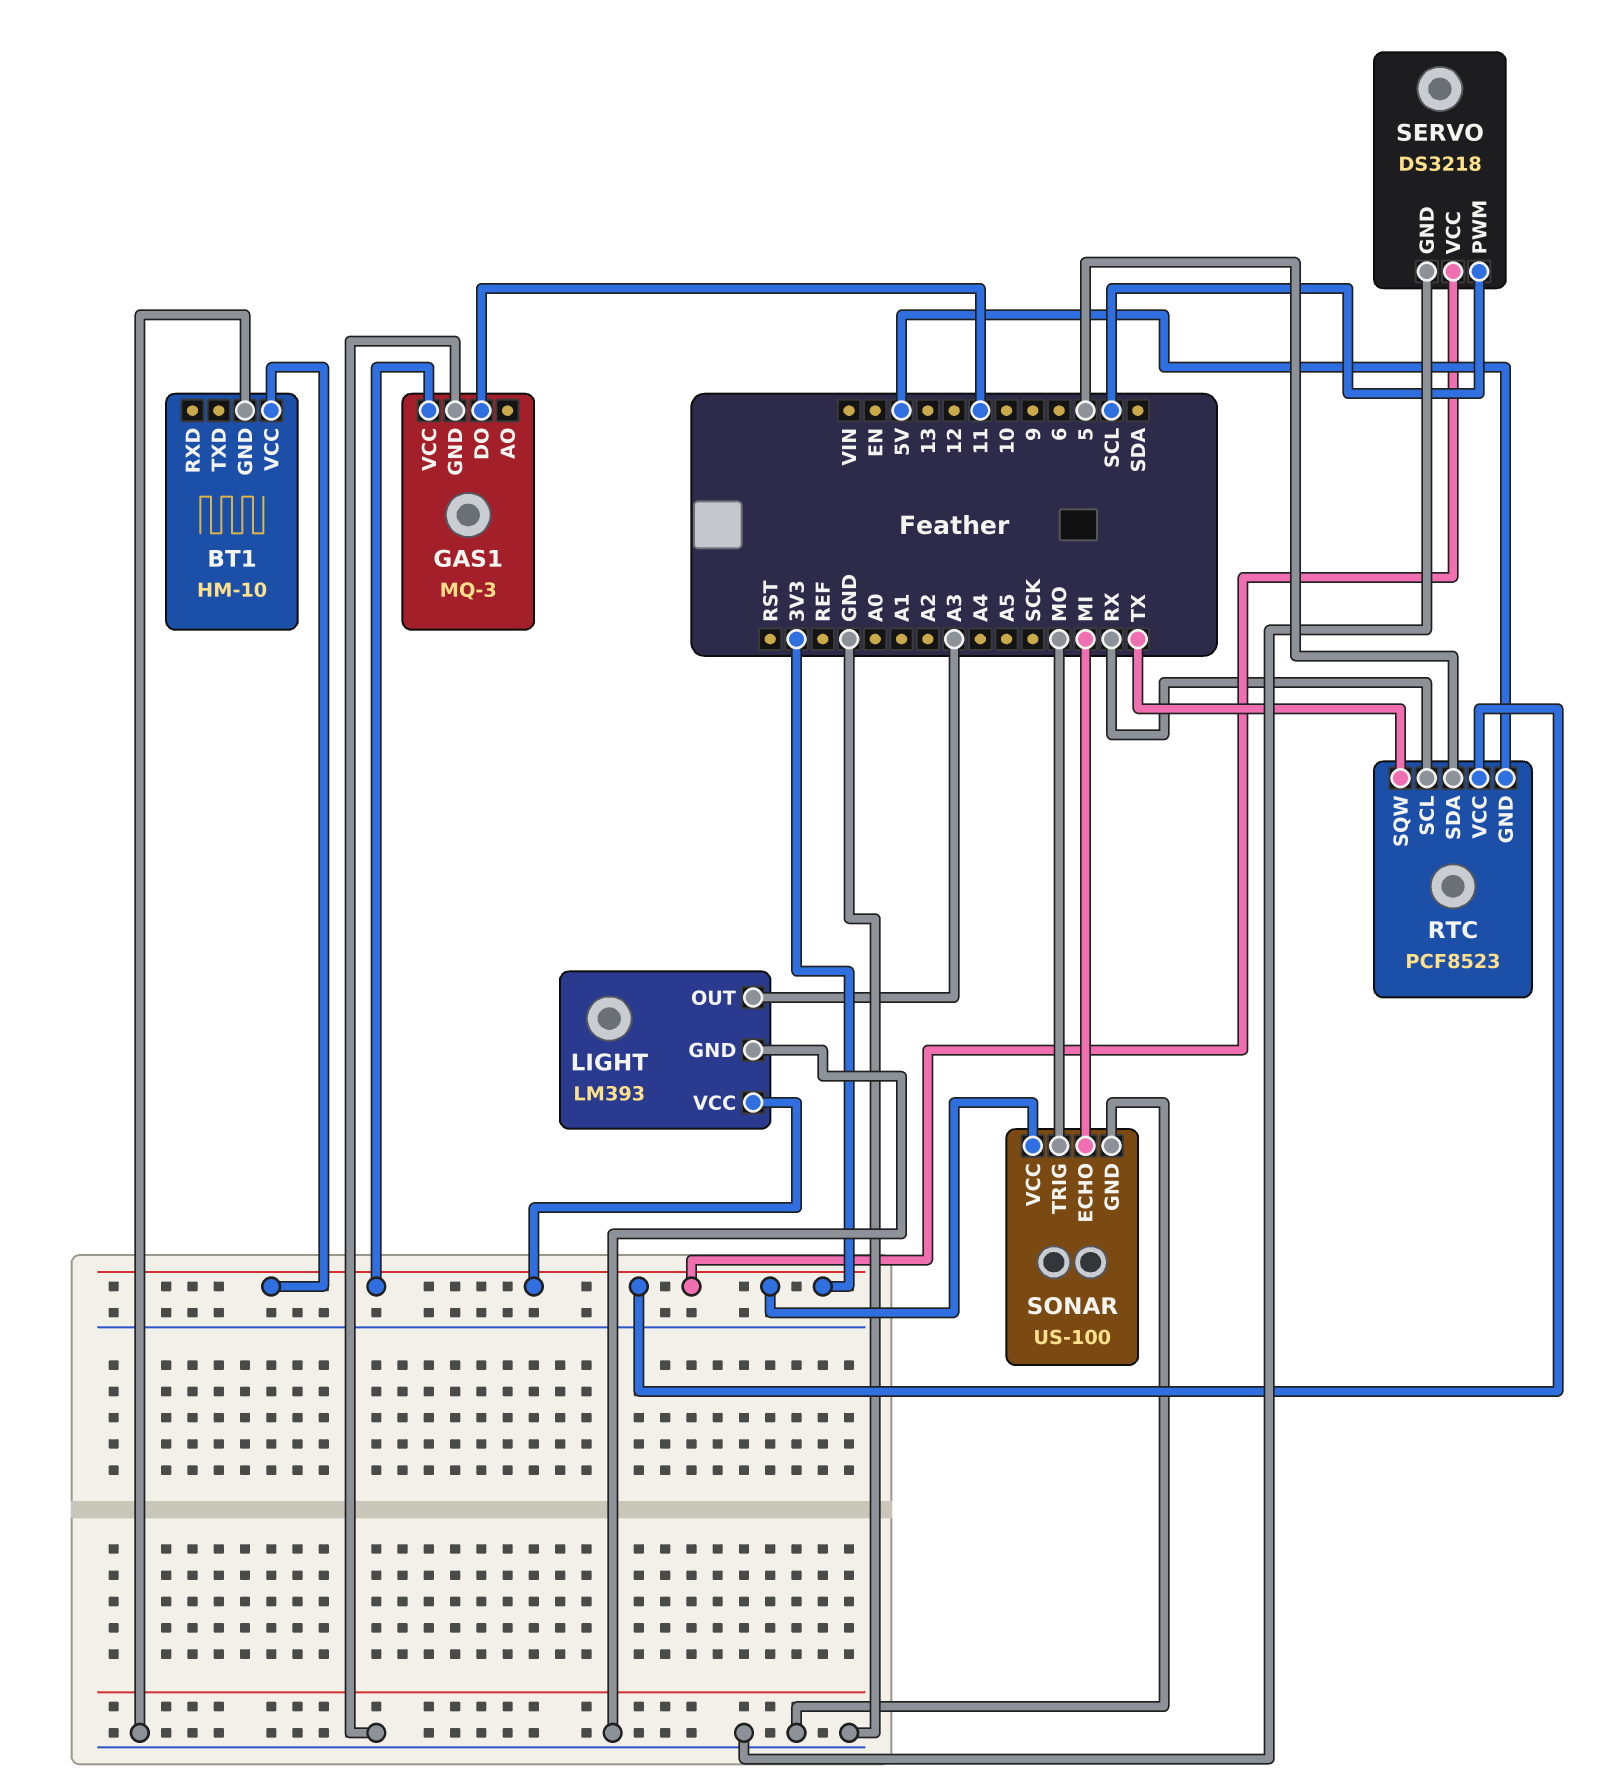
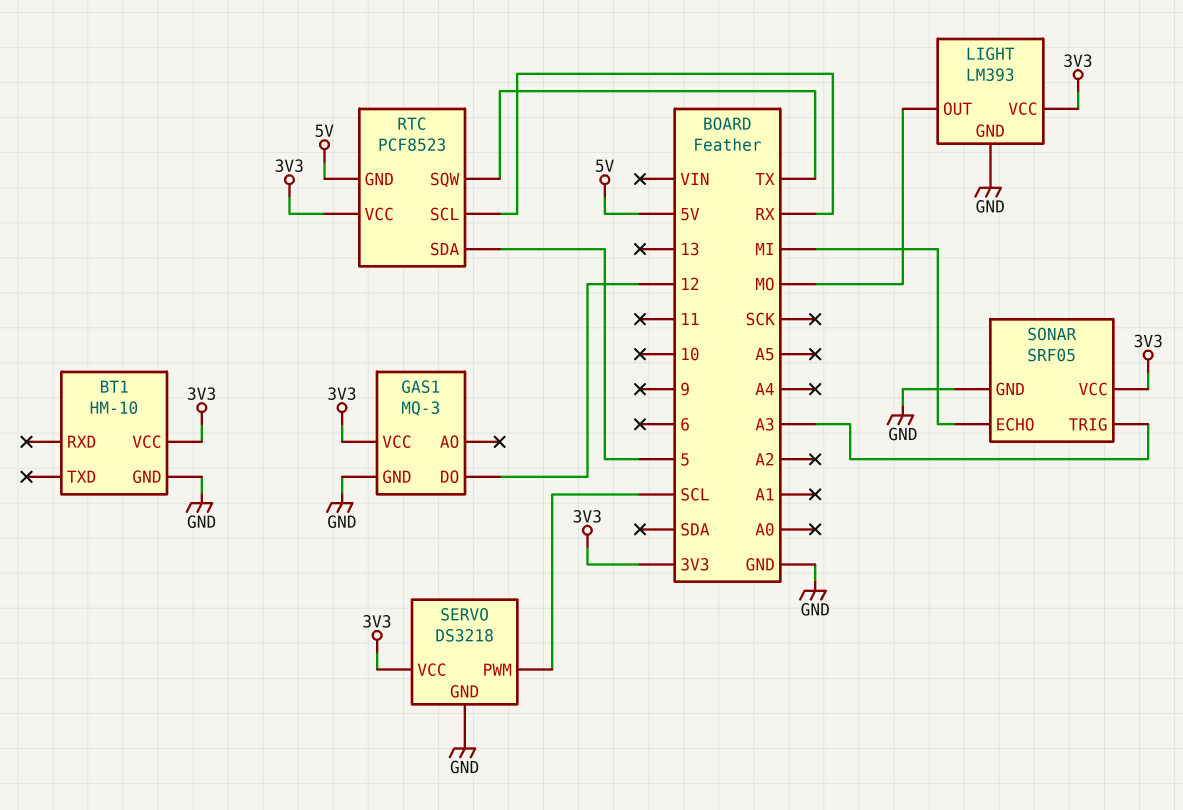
GAS1 pin DO: 11 -> 12
LIGHT pin OUT: A3 -> MO
SONAR: US-100 -> SRF05
SONAR pin TRIG: MO -> A3

